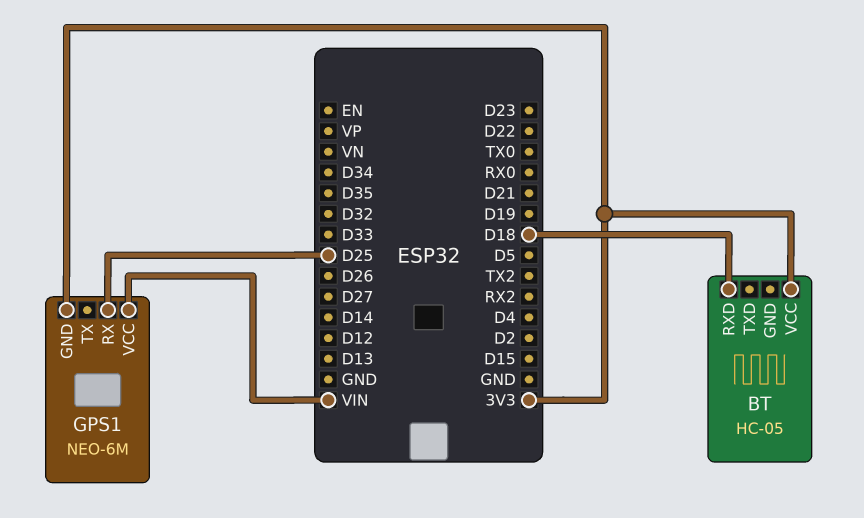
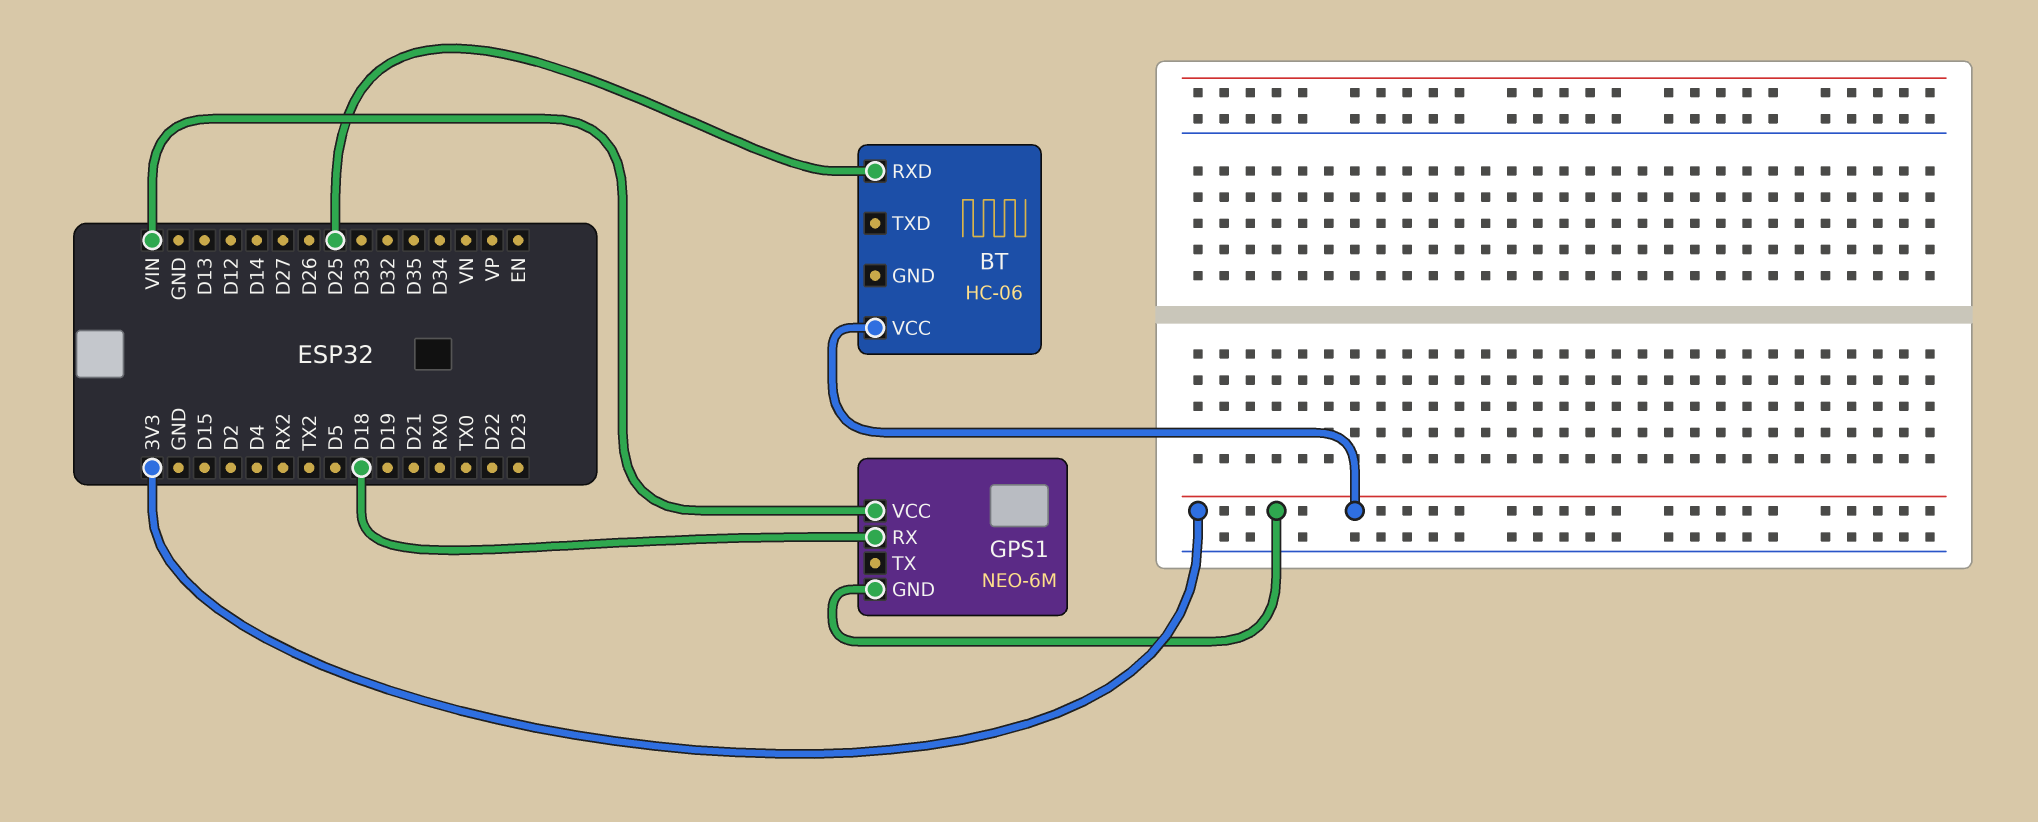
BT: HC-05 -> HC-06
BT pin RXD: D18 -> D25
GPS1 pin RX: D25 -> D18

